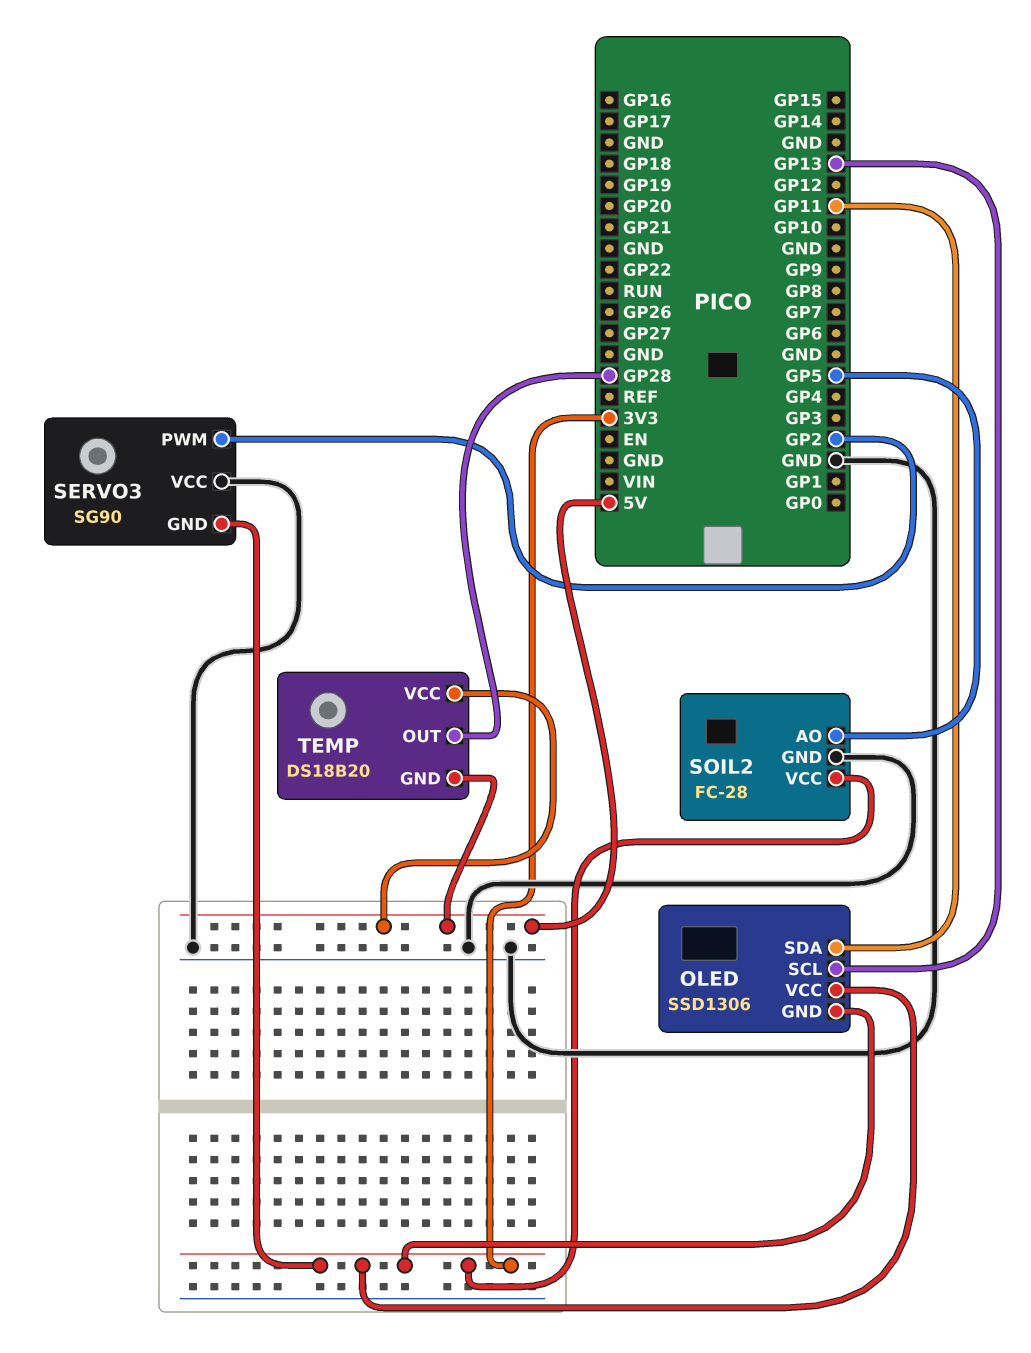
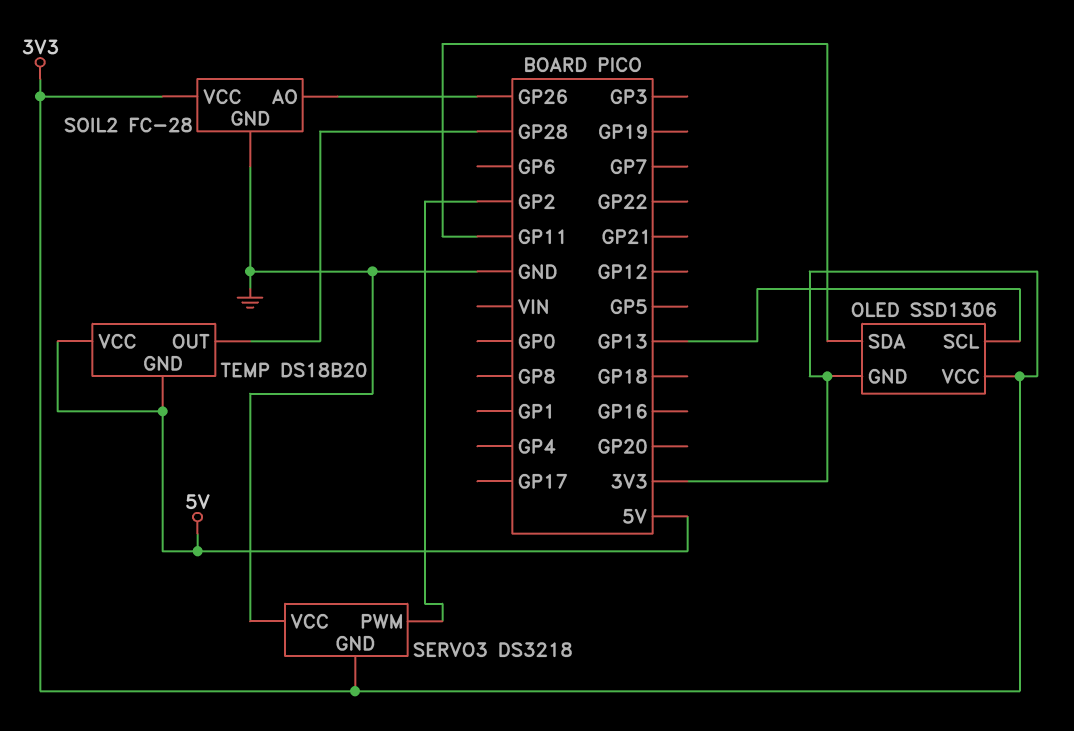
SERVO3: SG90 -> DS3218
SOIL2 pin AO: GP5 -> GP26

